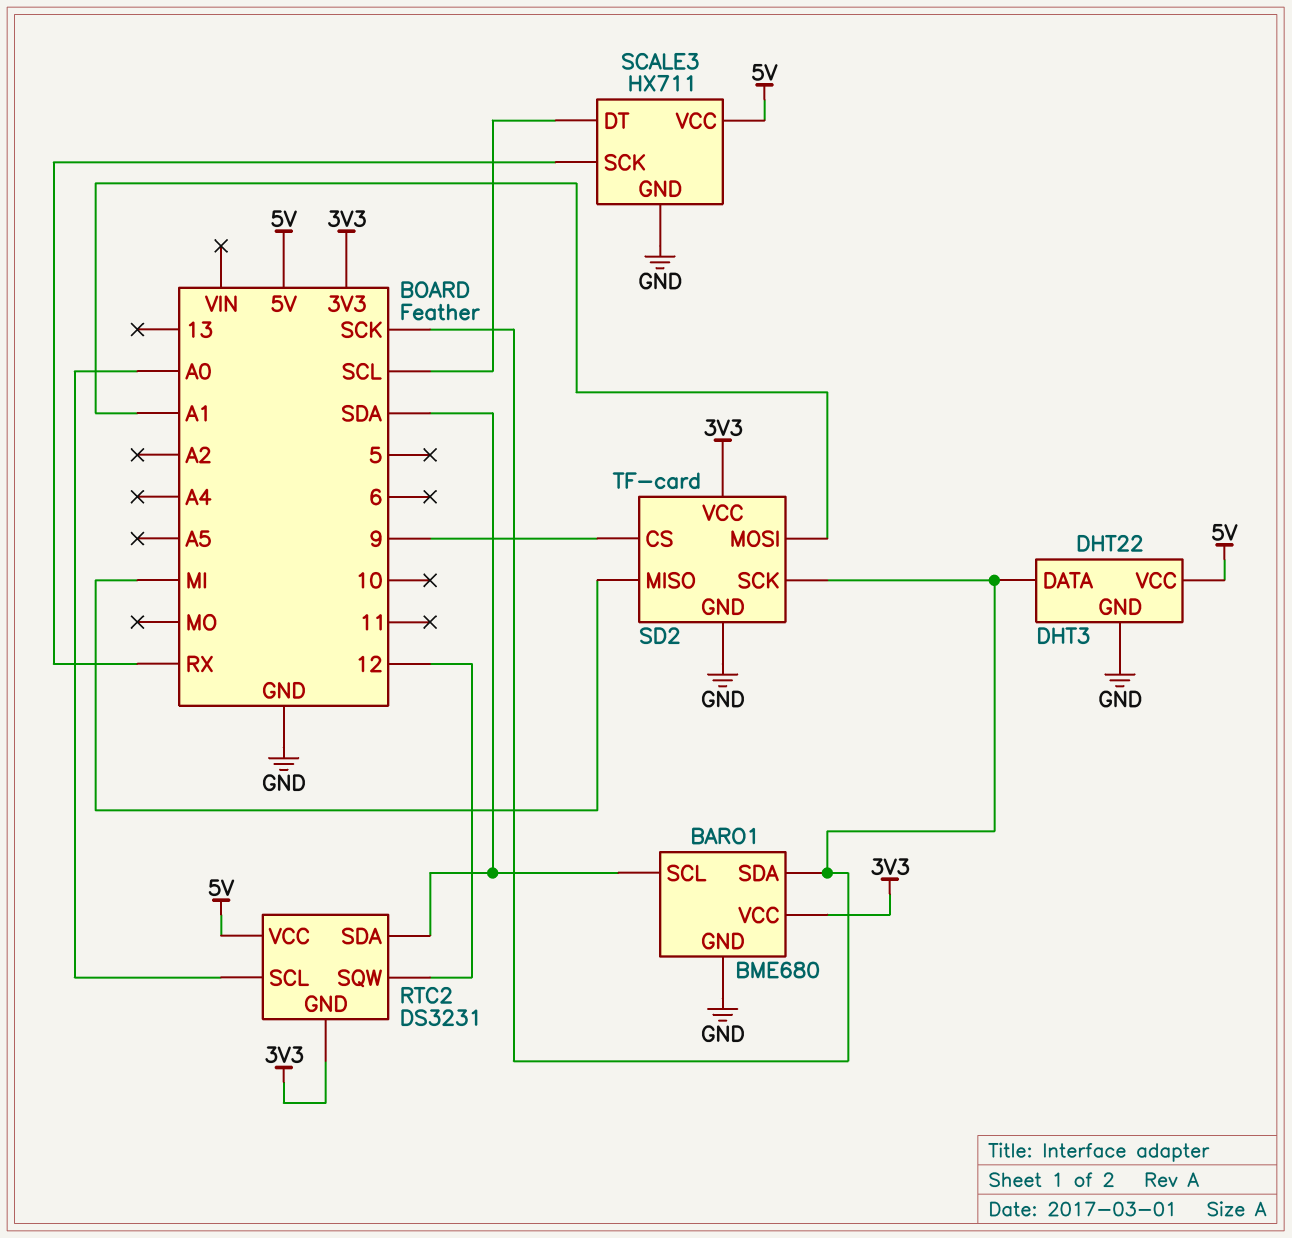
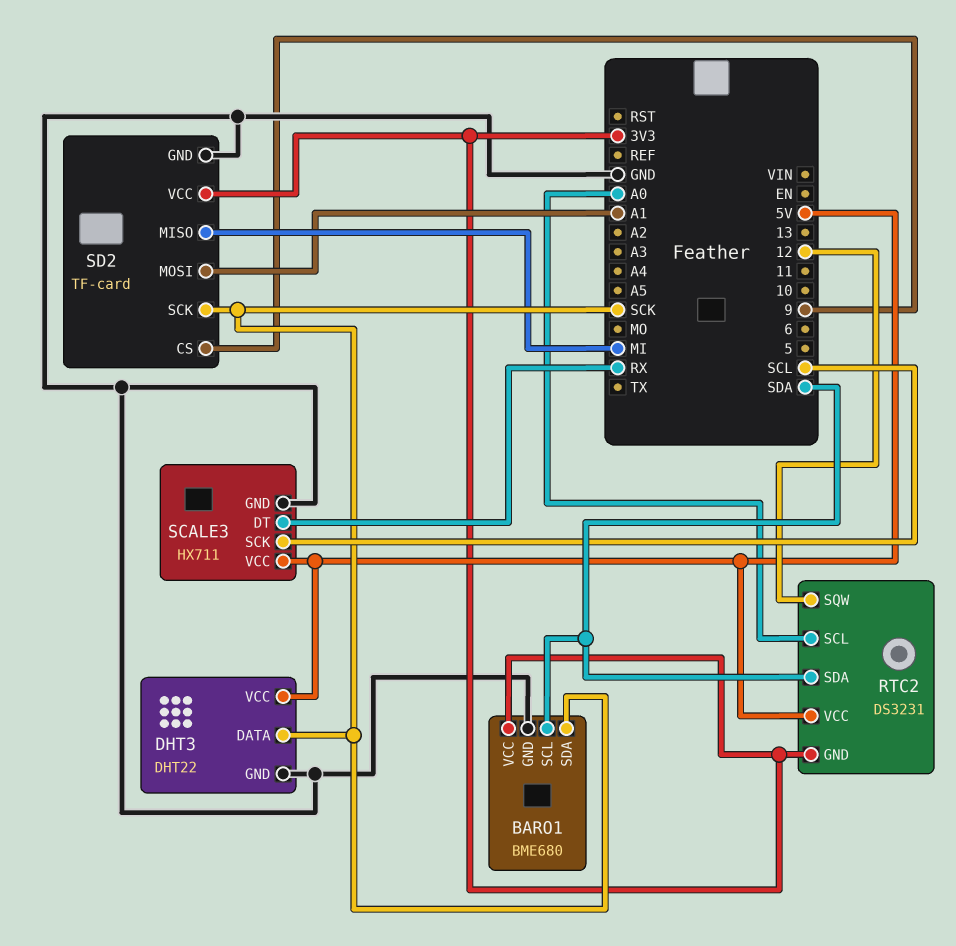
SCALE3 pin DT: SCL -> RX
SCALE3 pin SCK: RX -> SCL

